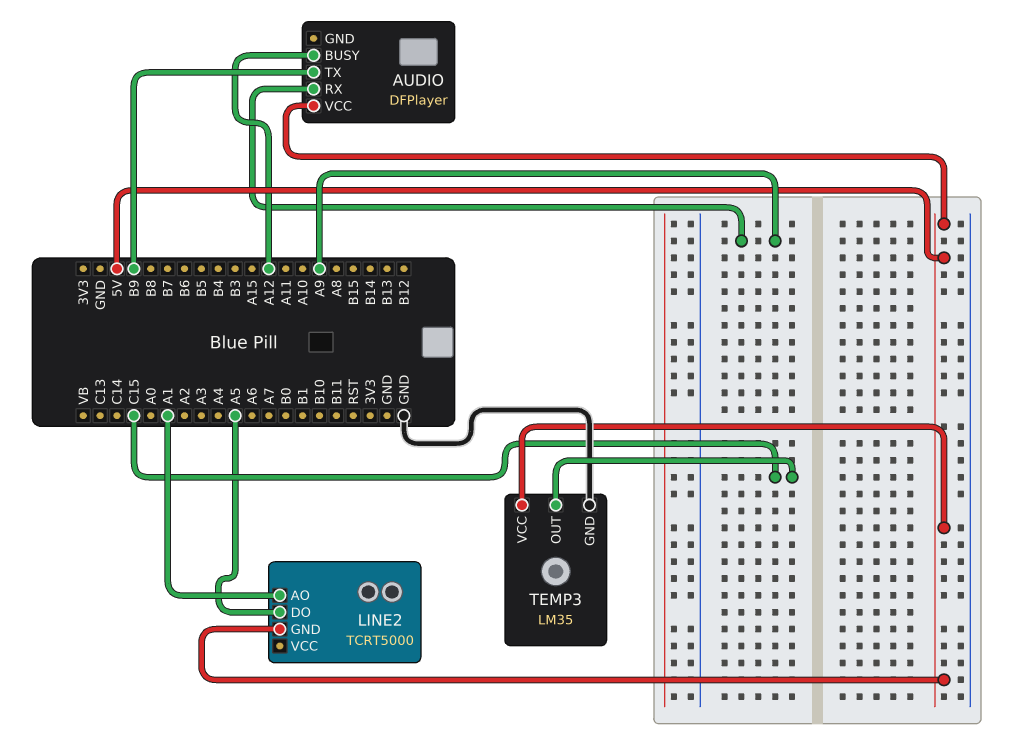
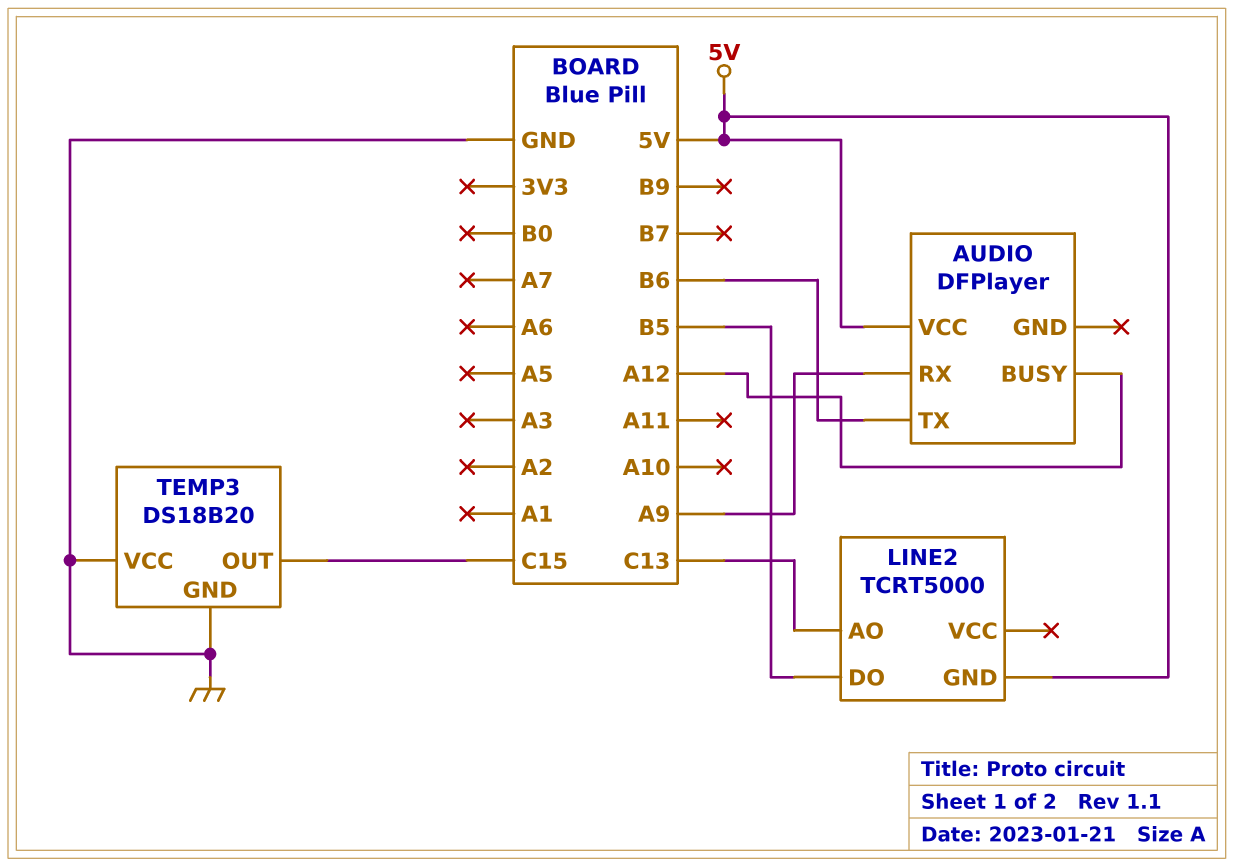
AUDIO pin TX: B9 -> B6
LINE2 pin AO: A1 -> C13
LINE2 pin DO: A5 -> B5
TEMP3: LM35 -> DS18B20
TEMP3 pin VCC: 5V -> GND

